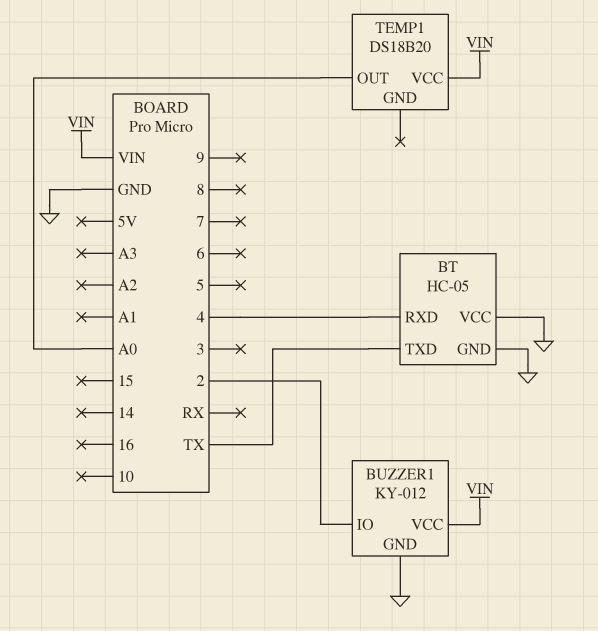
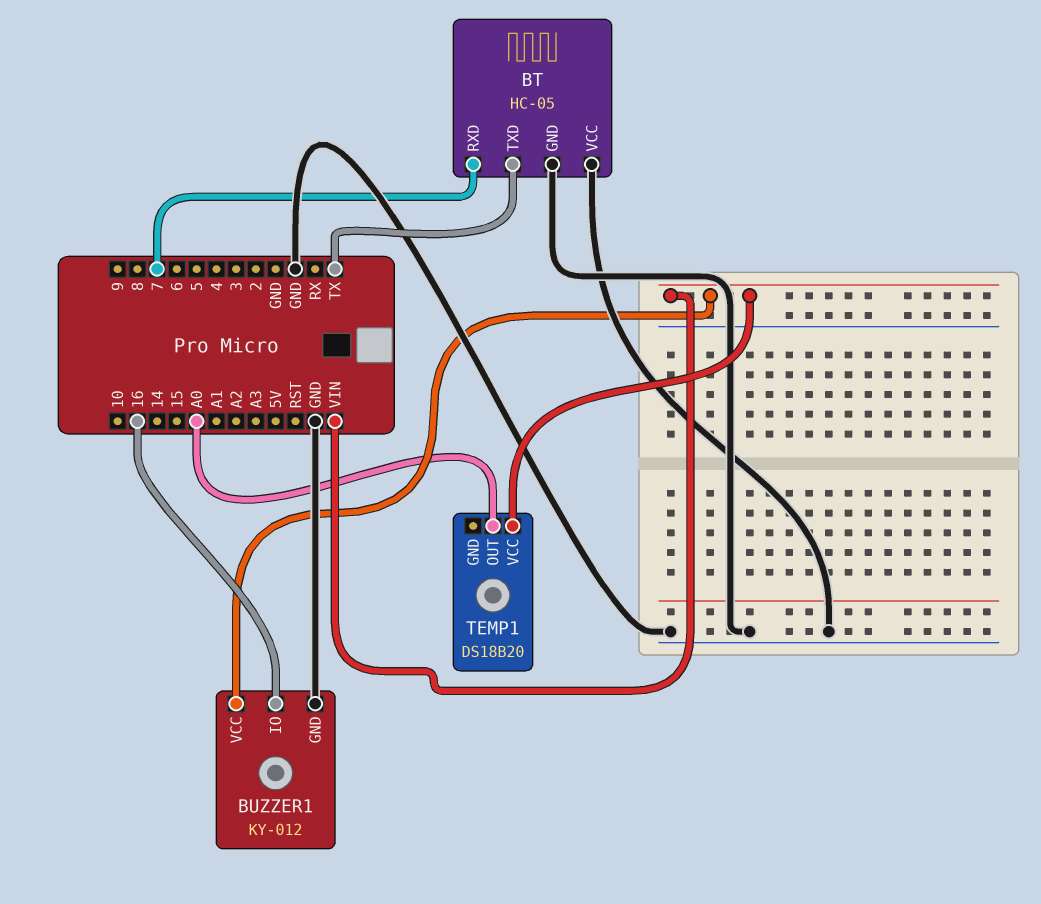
BT pin RXD: 4 -> 7
BUZZER1 pin IO: 2 -> 16

